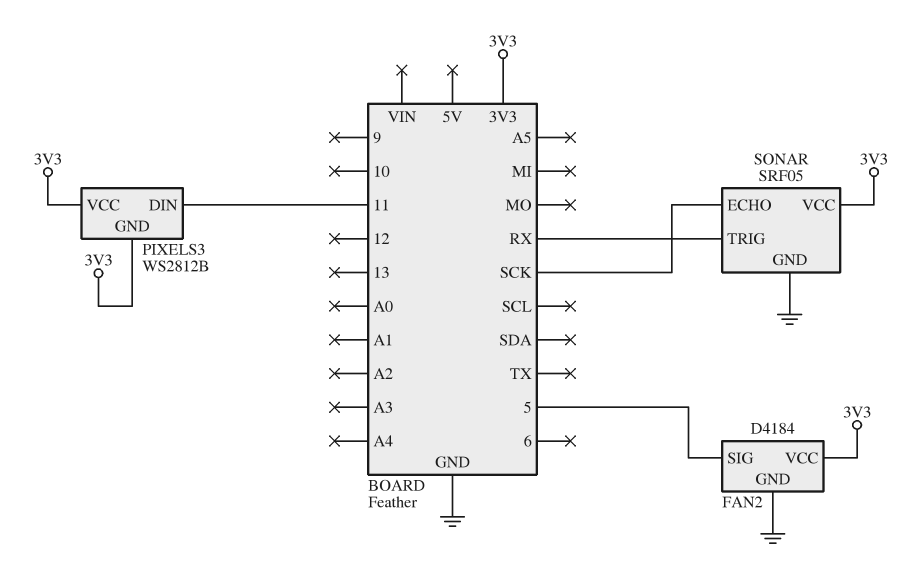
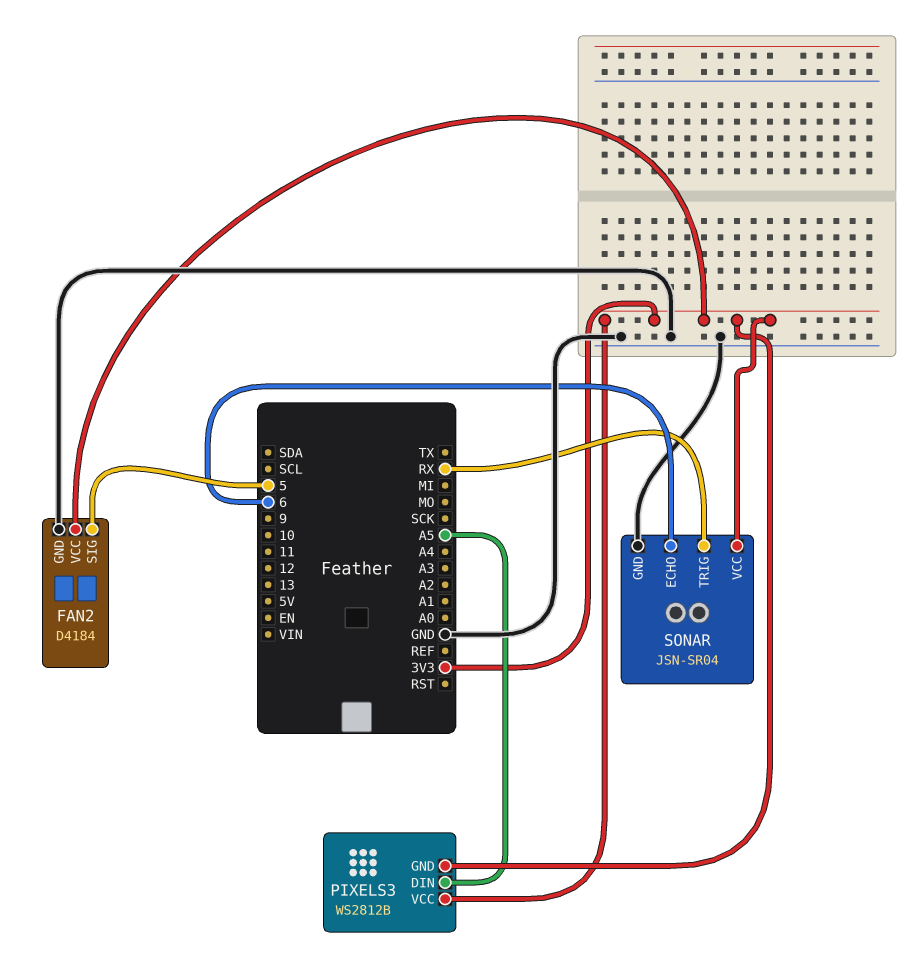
PIXELS3 pin DIN: 11 -> A5
SONAR: SRF05 -> JSN-SR04
SONAR pin ECHO: SCK -> 6

